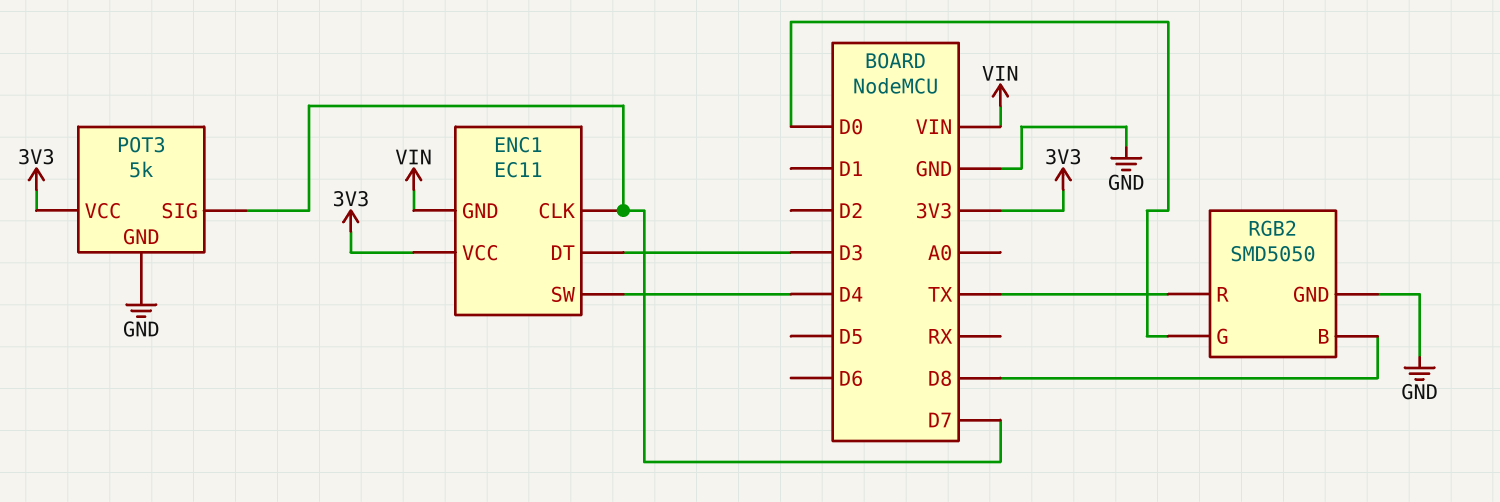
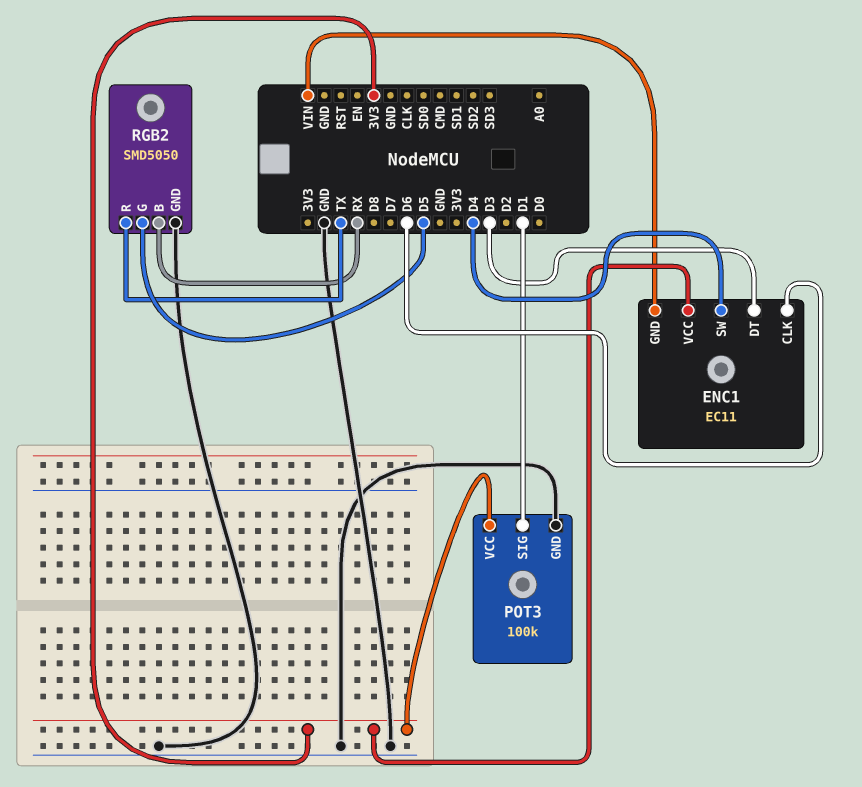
ENC1 pin CLK: D7 -> D6
POT3: 5k -> 100k
POT3 pin SIG: D7 -> D1
RGB2 pin B: D8 -> RX
RGB2 pin G: D0 -> D5

